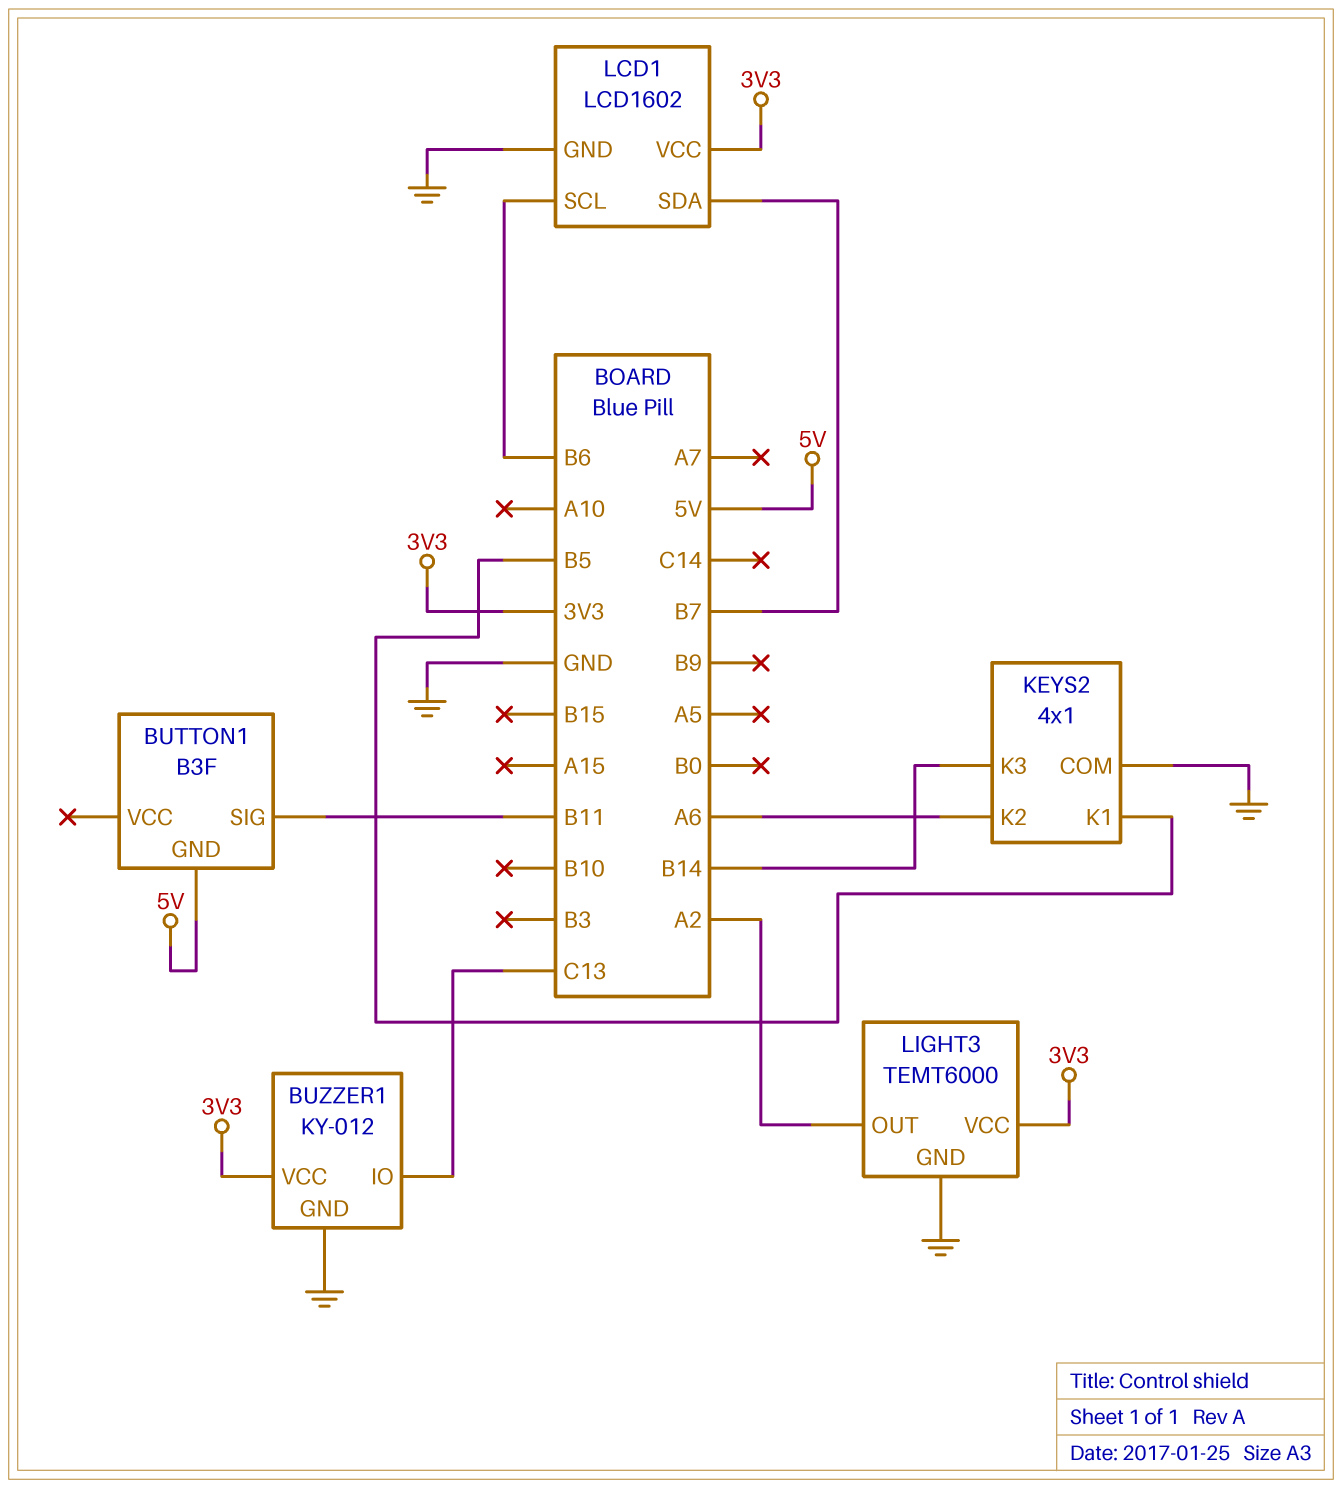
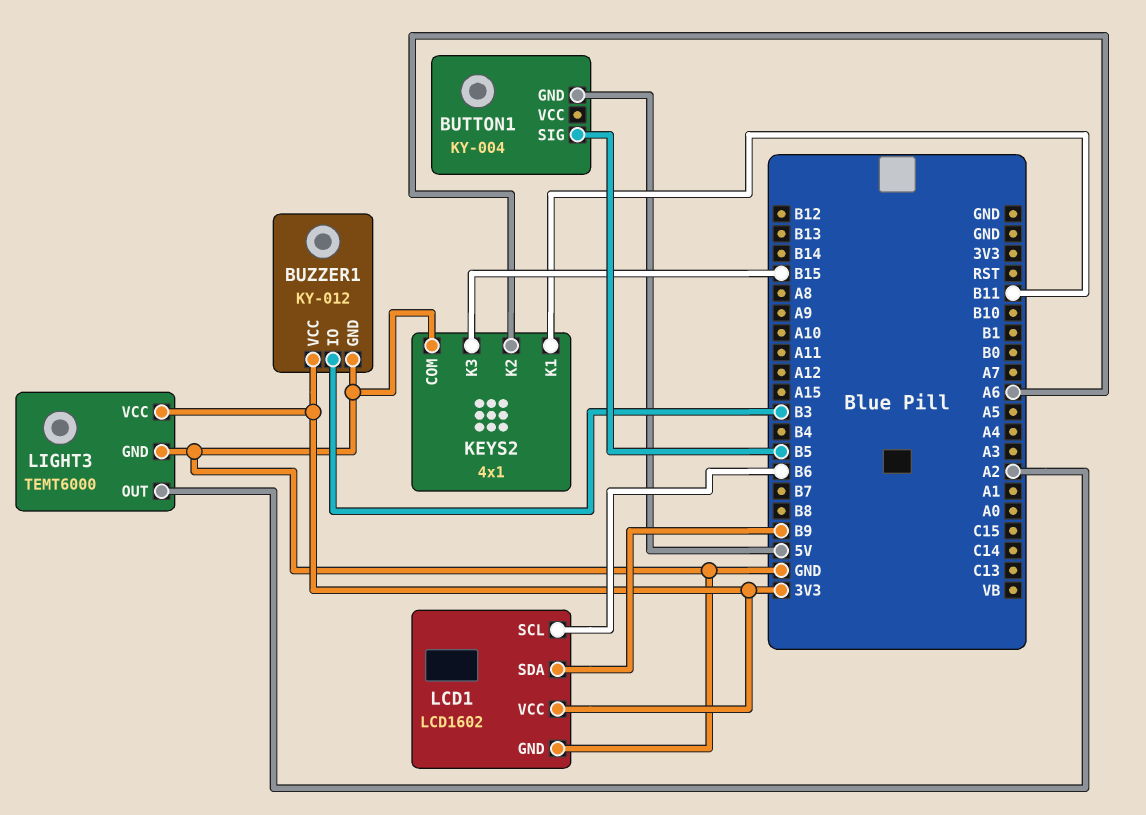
BUTTON1: B3F -> KY-004
BUTTON1 pin SIG: B11 -> B5
BUZZER1 pin IO: C13 -> B3
KEYS2 pin K1: B5 -> B11
KEYS2 pin K3: B14 -> B15
LCD1 pin SDA: B7 -> B9

